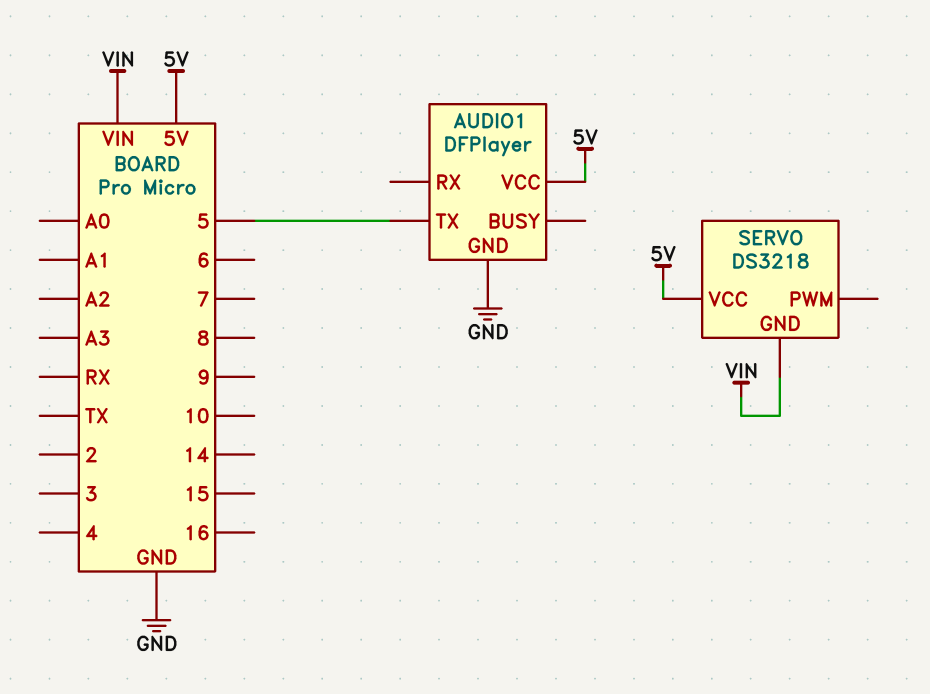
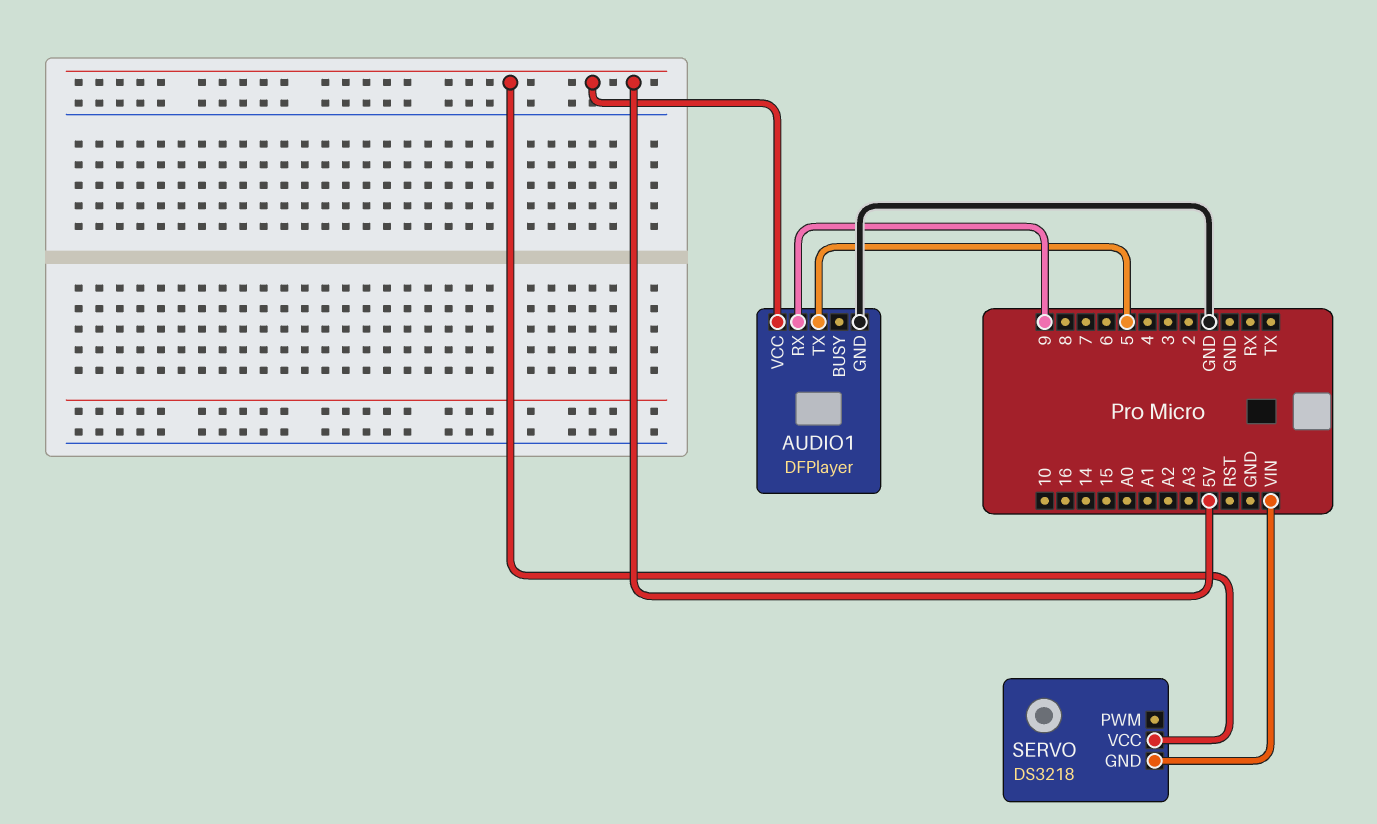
AUDIO1 pin RX: none -> 9

